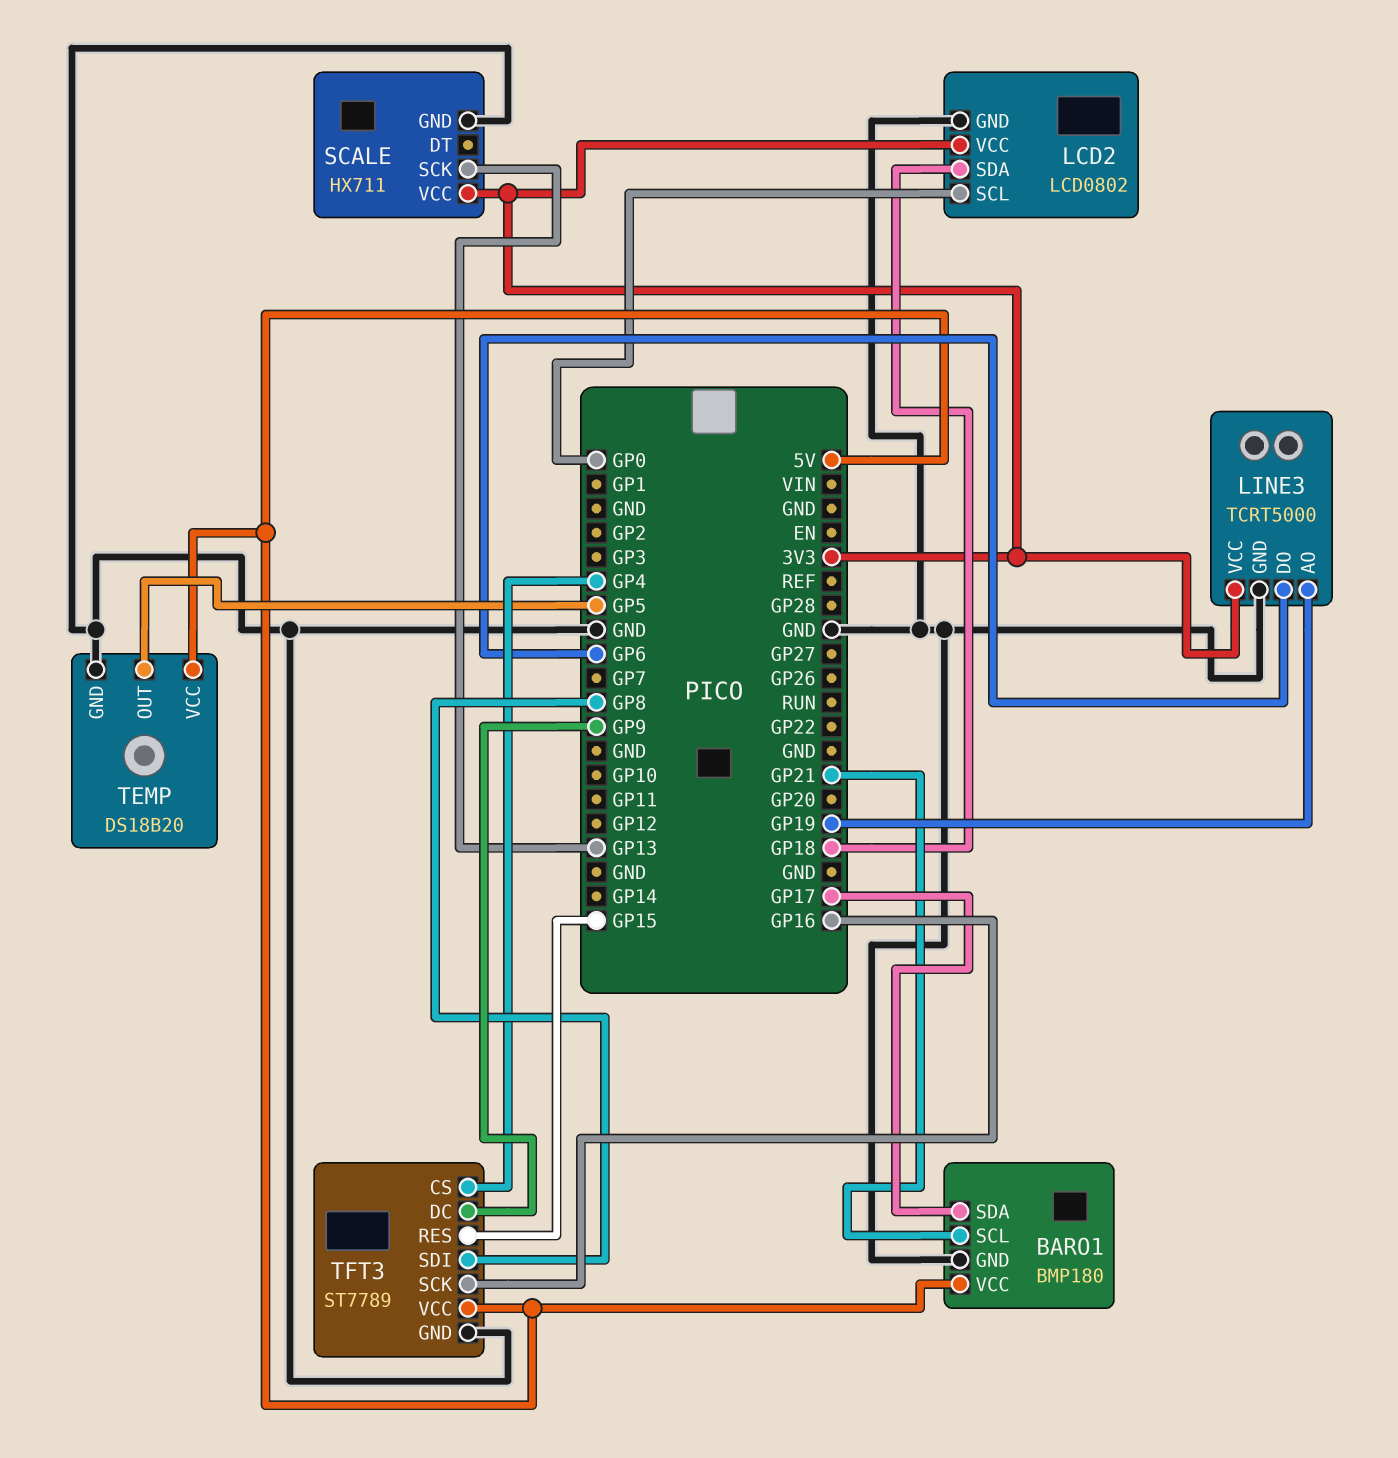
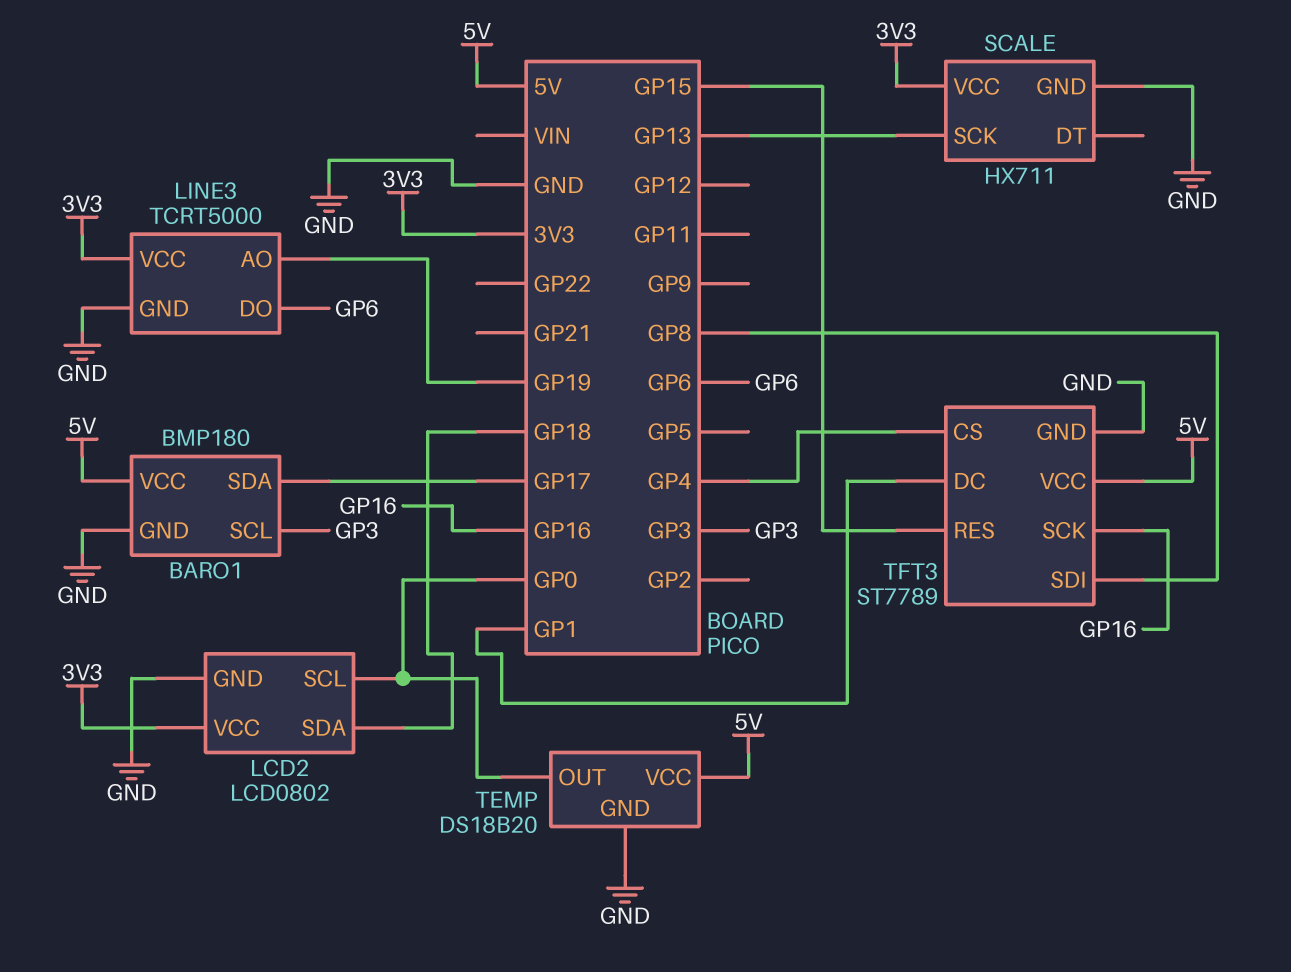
BARO1 pin SCL: GP21 -> GP3
TEMP pin OUT: GP5 -> GP0
TFT3 pin DC: GP9 -> GP1

